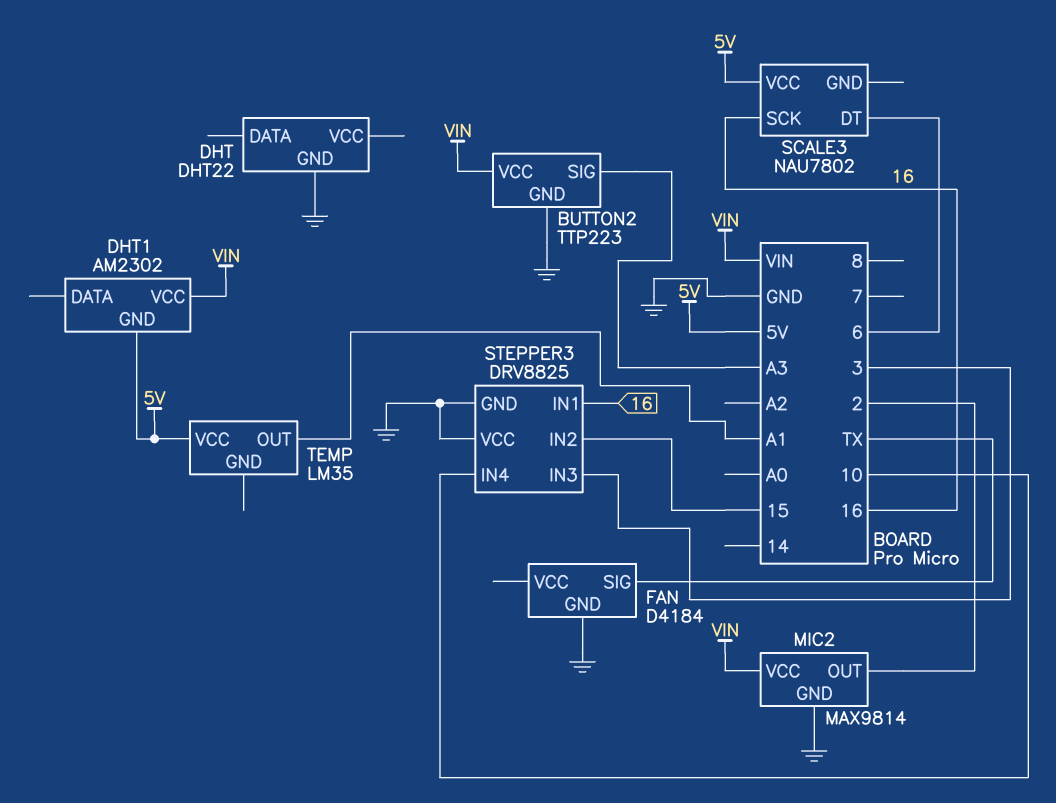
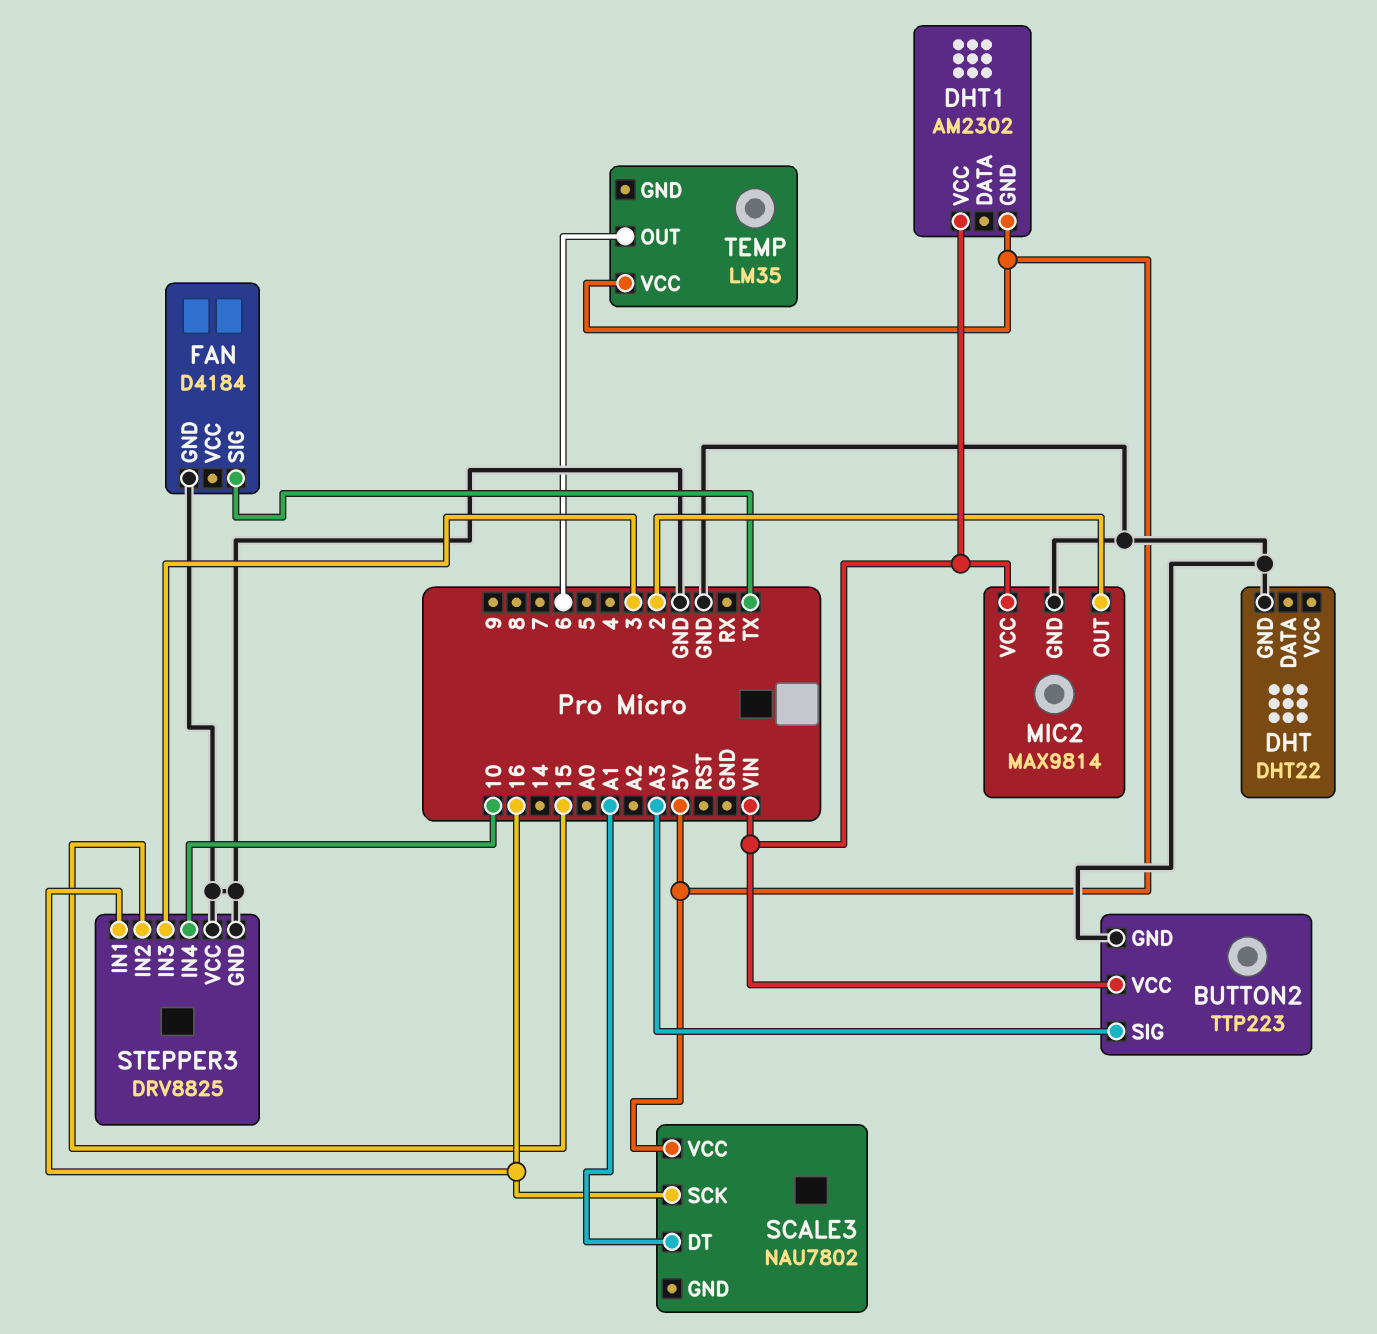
SCALE3 pin DT: 6 -> A1
TEMP pin OUT: A1 -> 6

